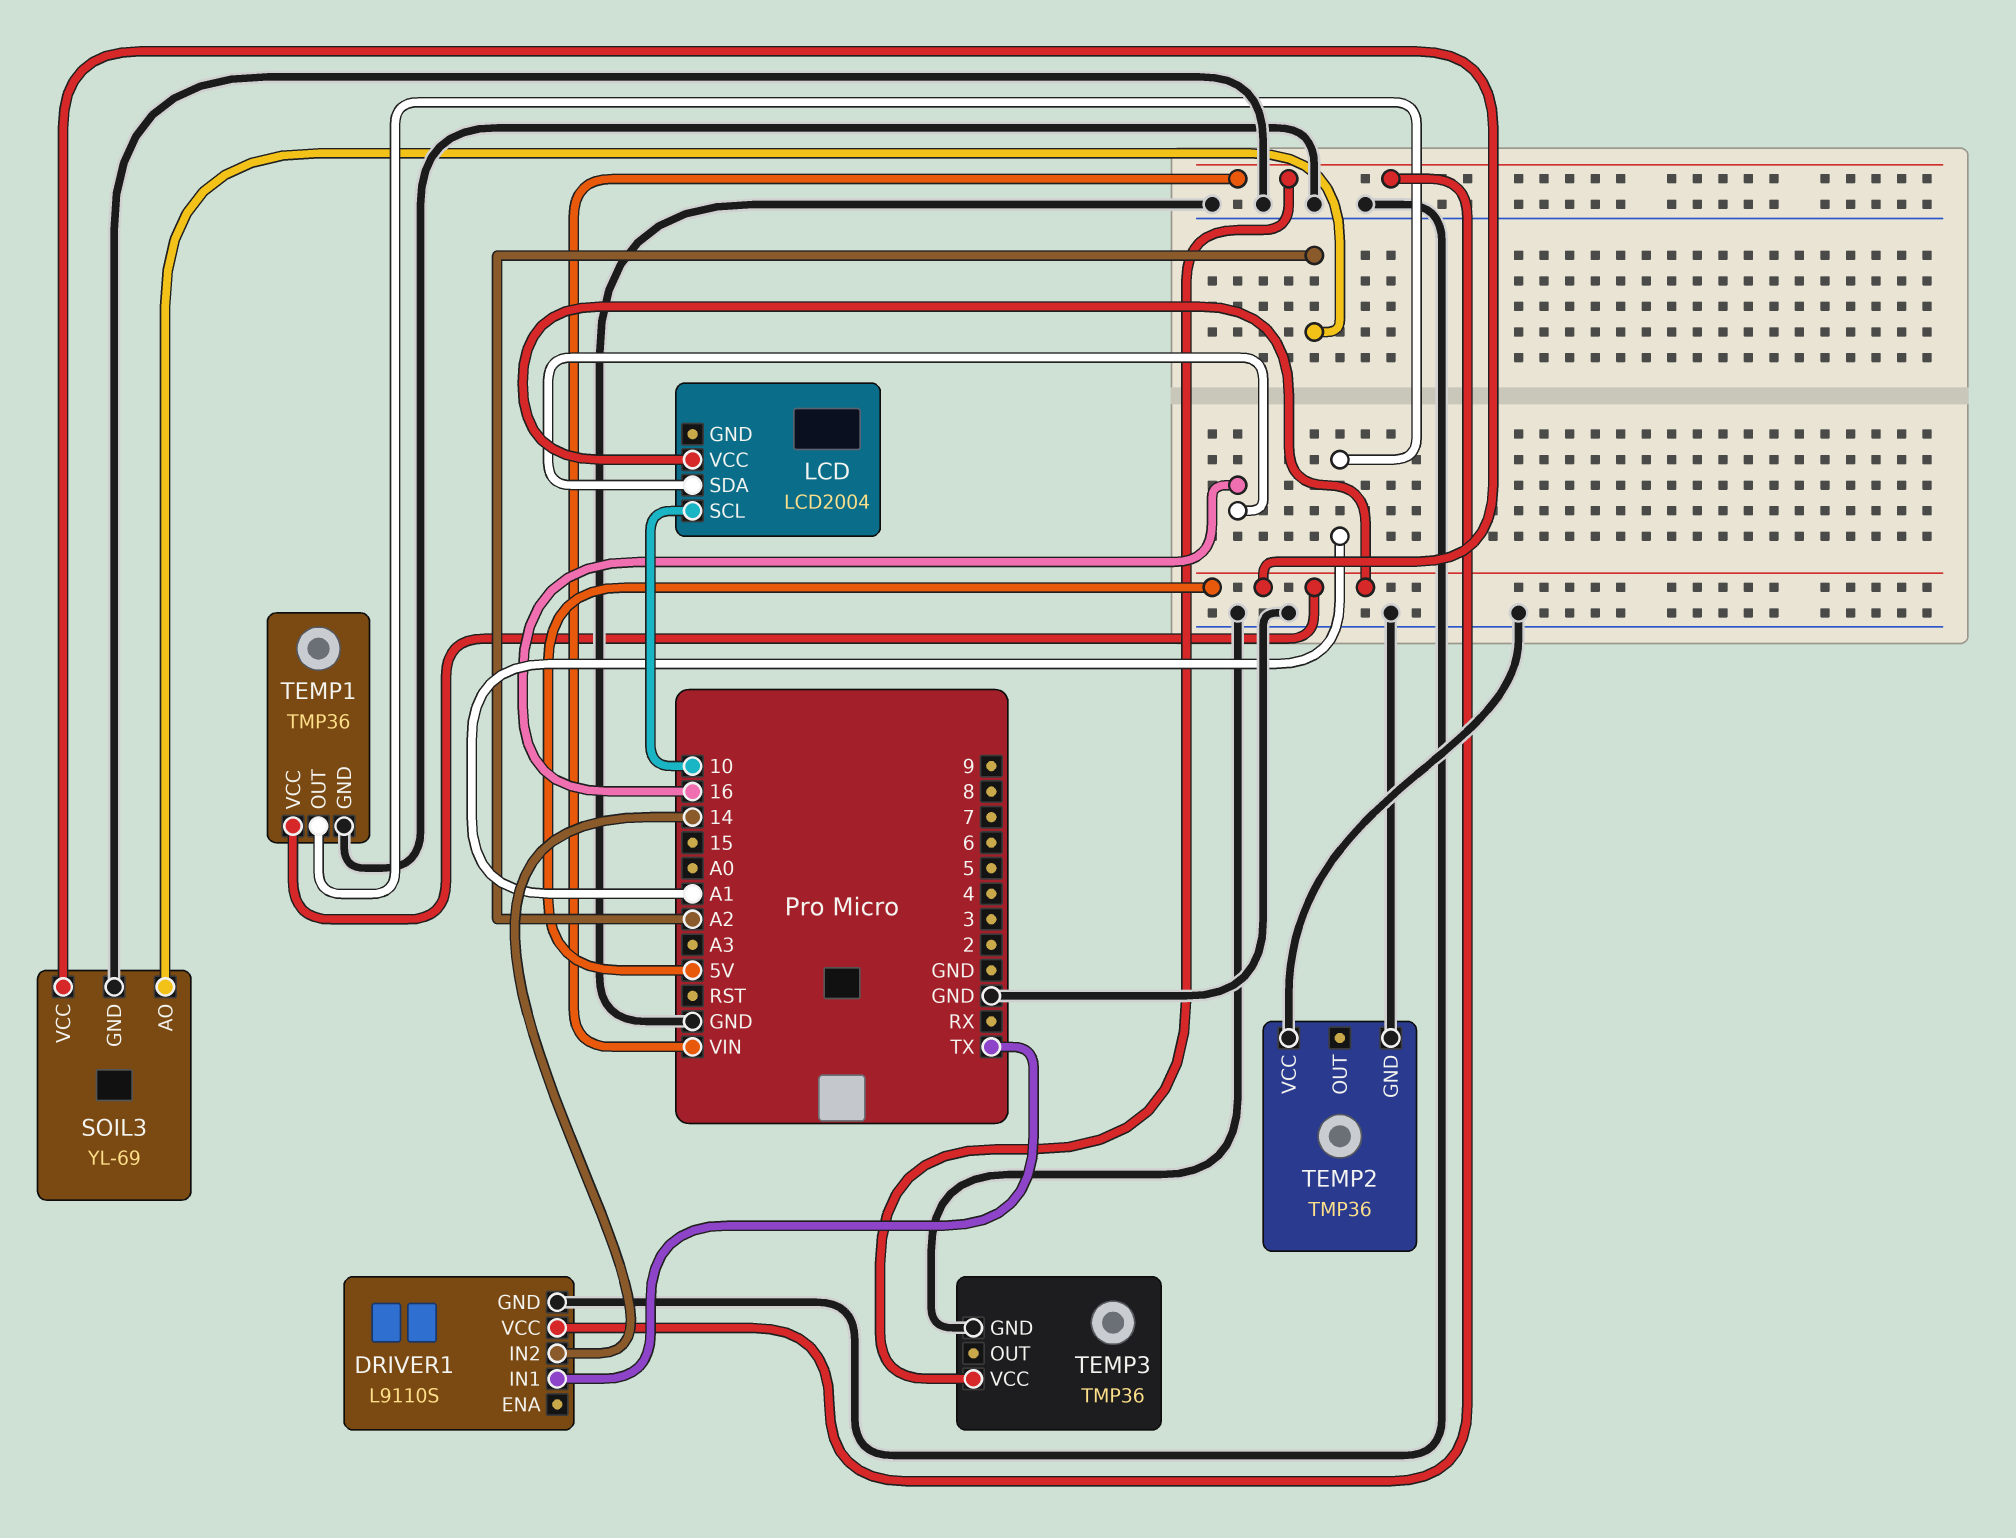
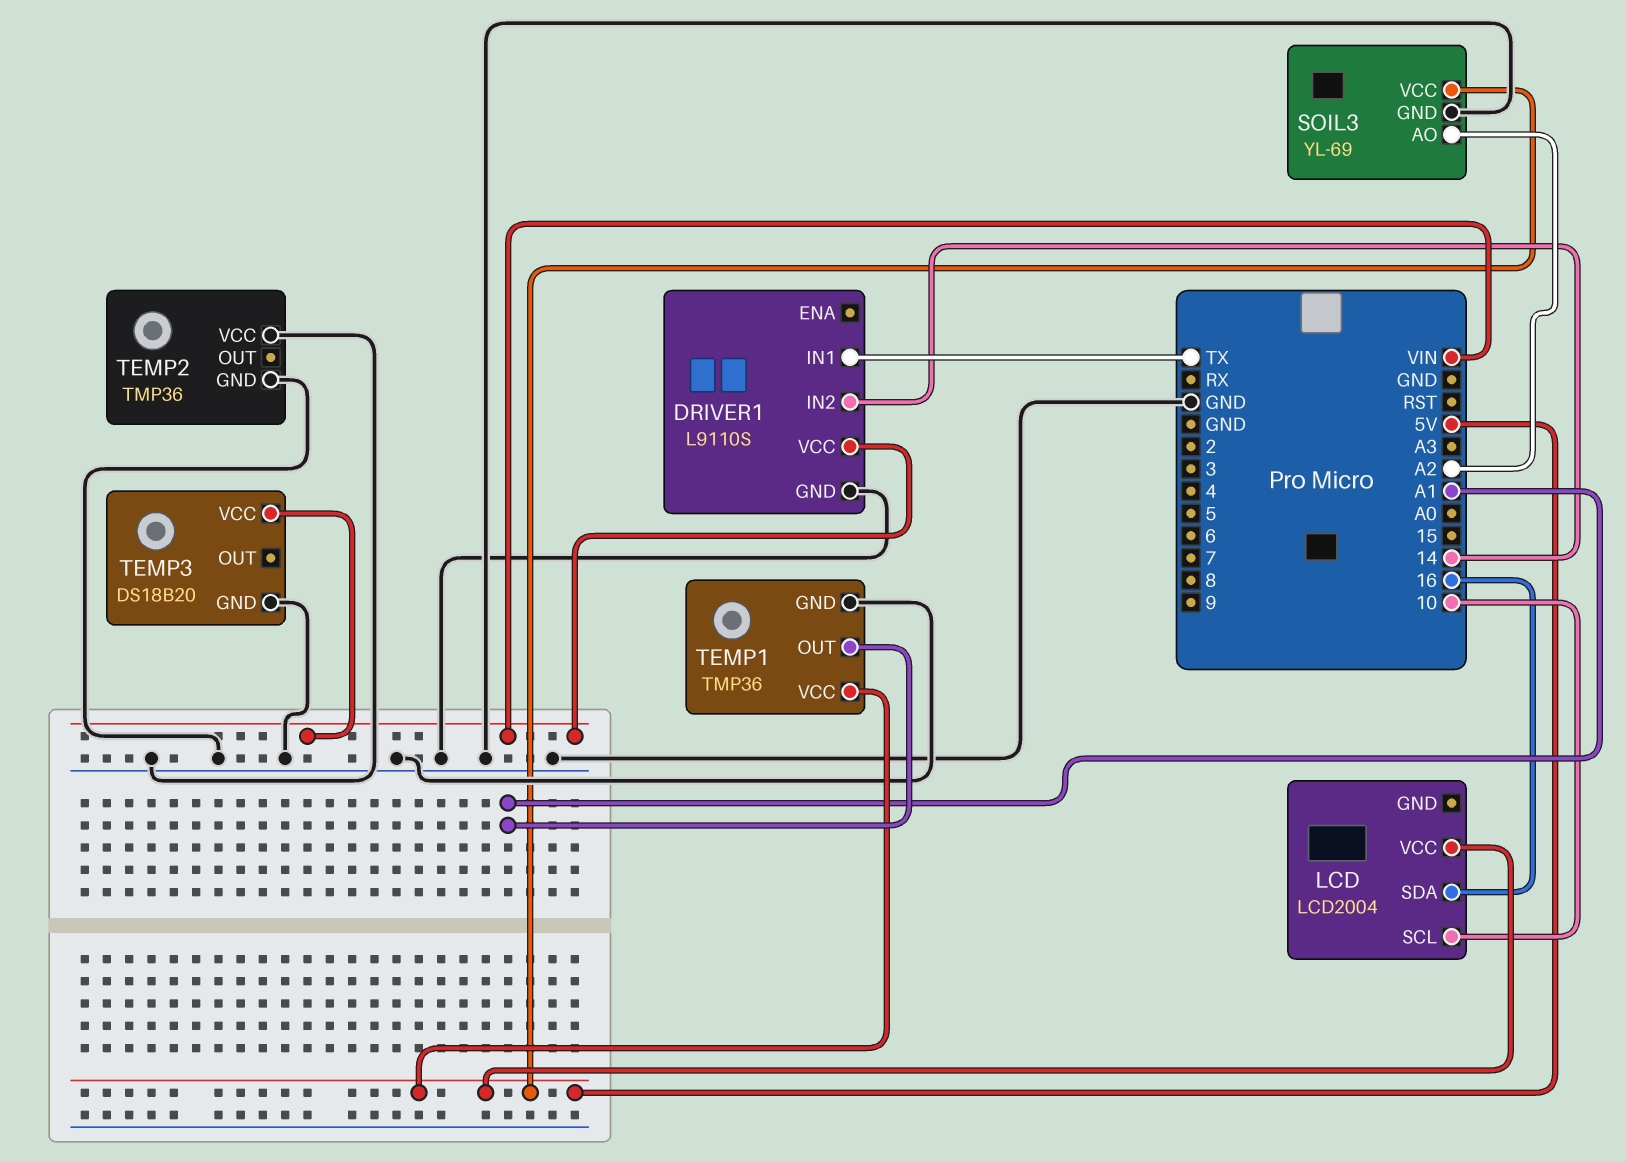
TEMP3: TMP36 -> DS18B20

